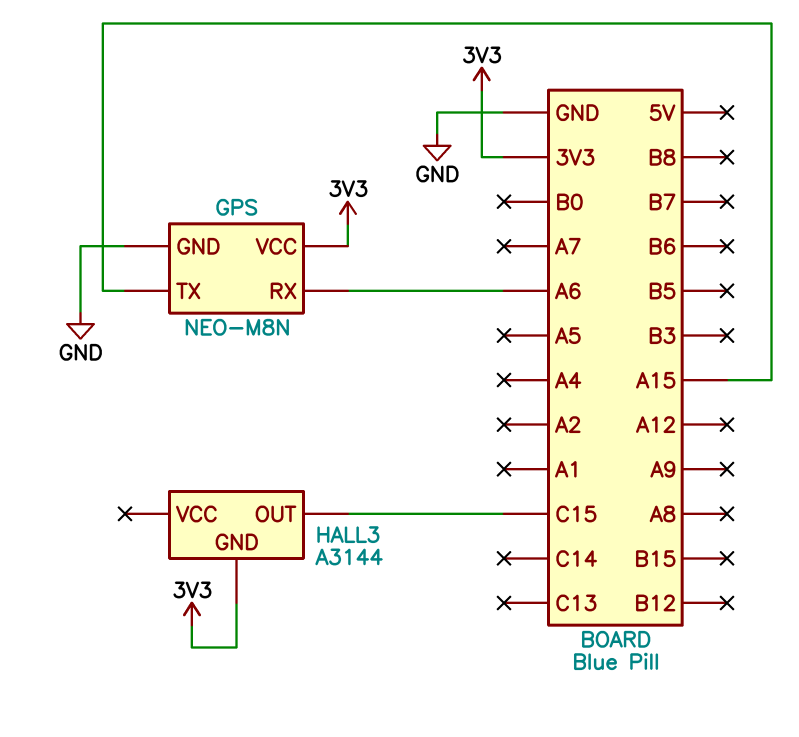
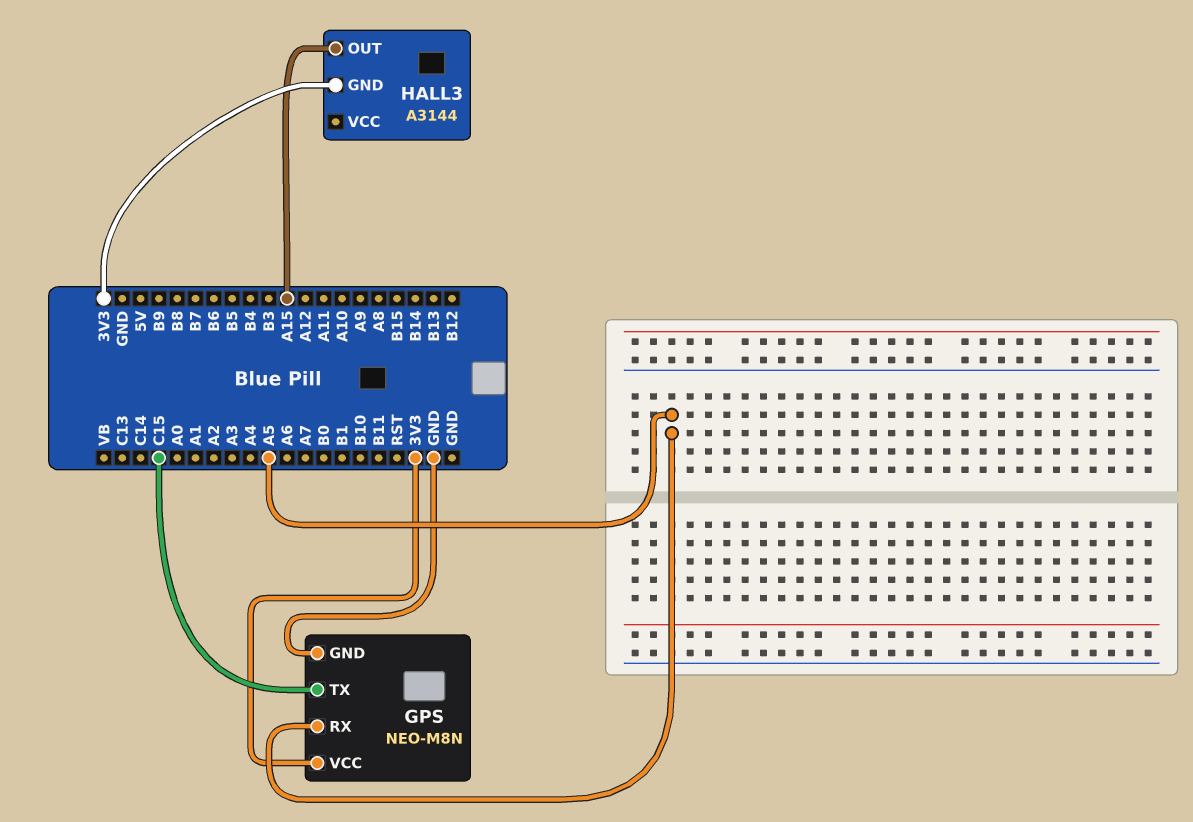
GPS pin RX: A6 -> A5
GPS pin TX: A15 -> C15
HALL3 pin OUT: C15 -> A15

